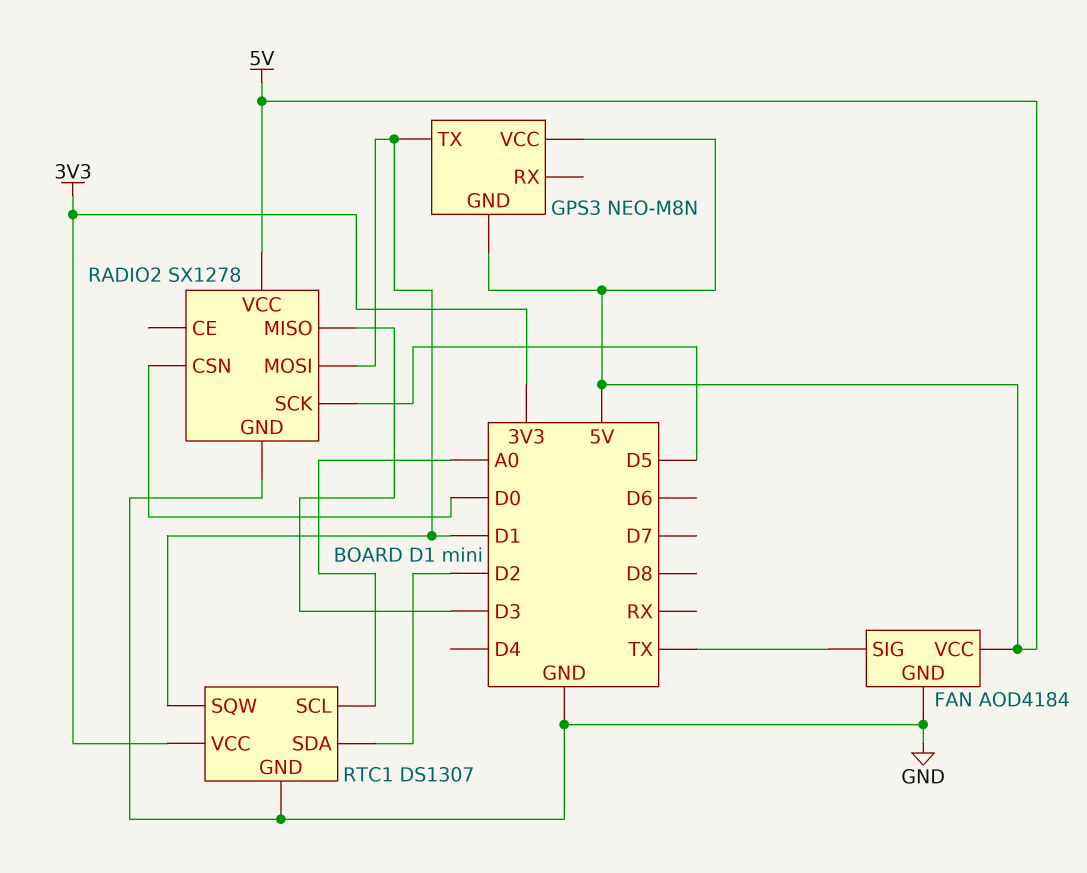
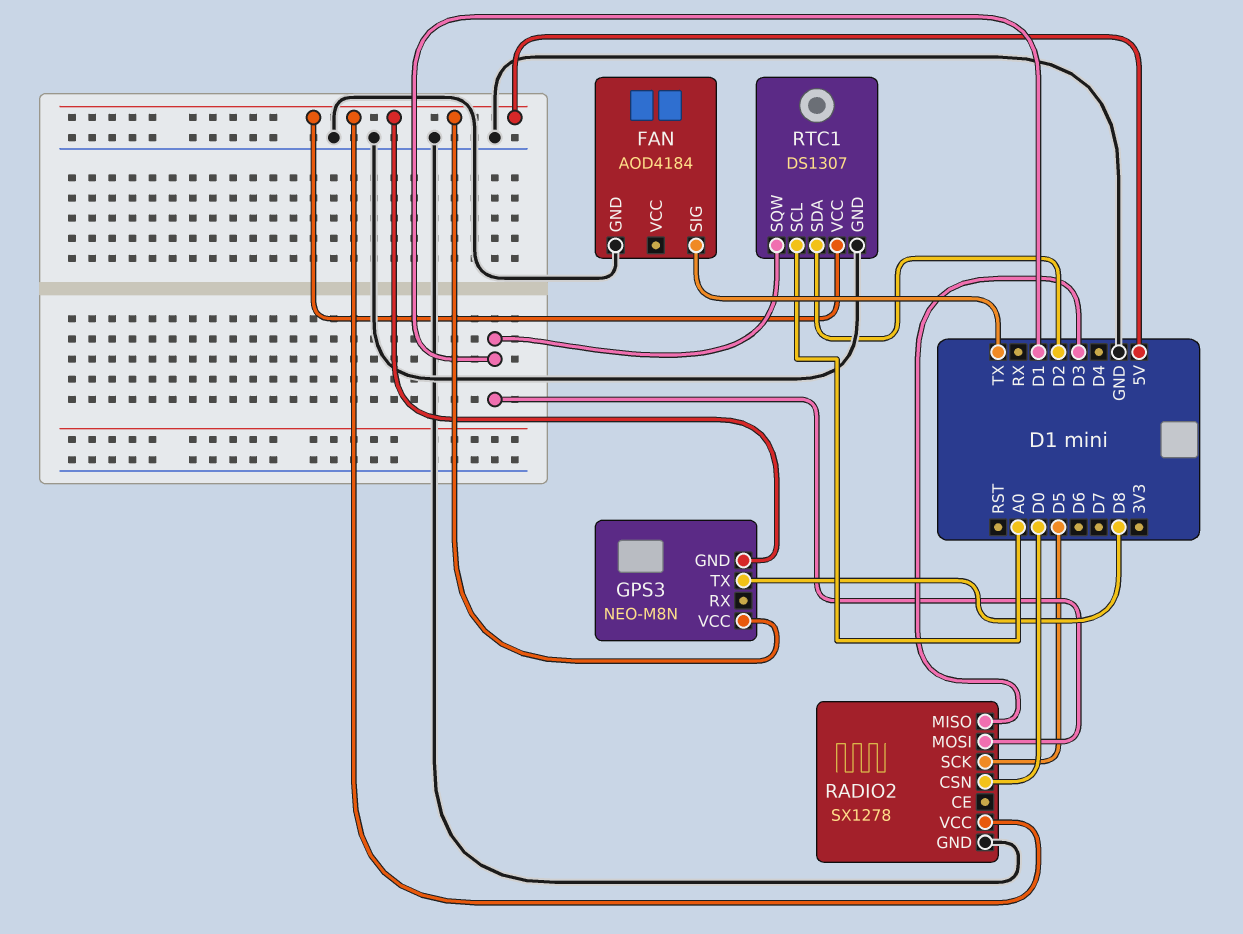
FAN pin VCC: 5V -> none
GPS3 pin TX: D1 -> D8
RTC1 pin VCC: 3V3 -> 5V

